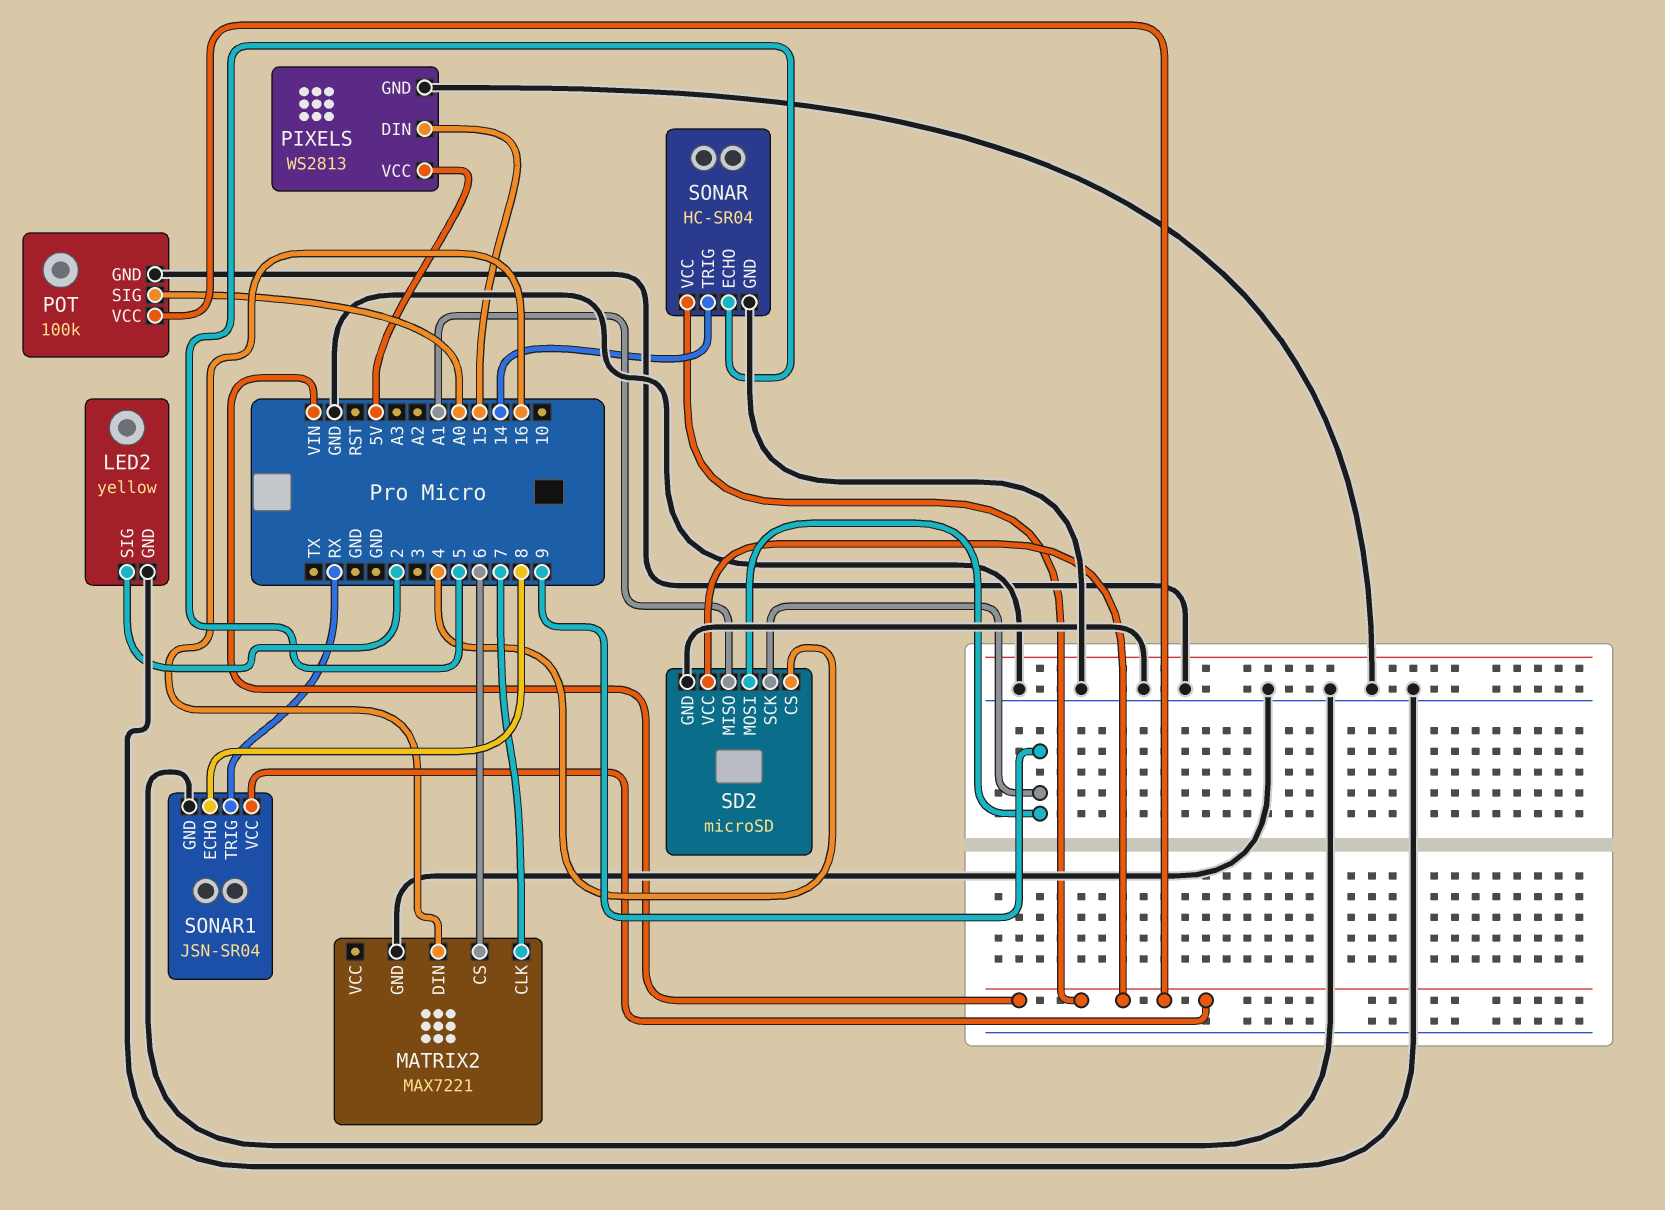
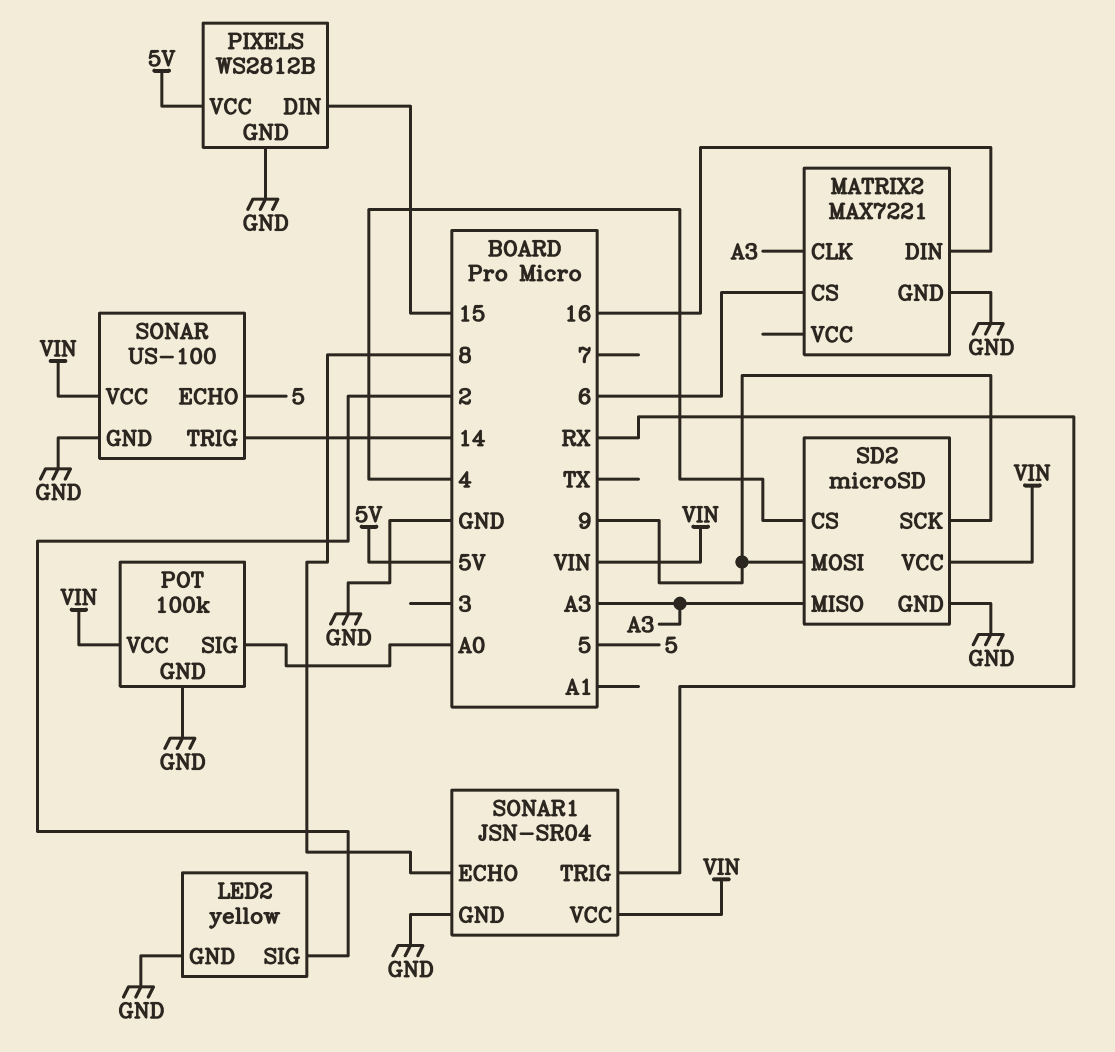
MATRIX2 pin CLK: 7 -> A3
PIXELS: WS2813 -> WS2812B
SD2 pin MISO: A1 -> A3
SONAR: HC-SR04 -> US-100

